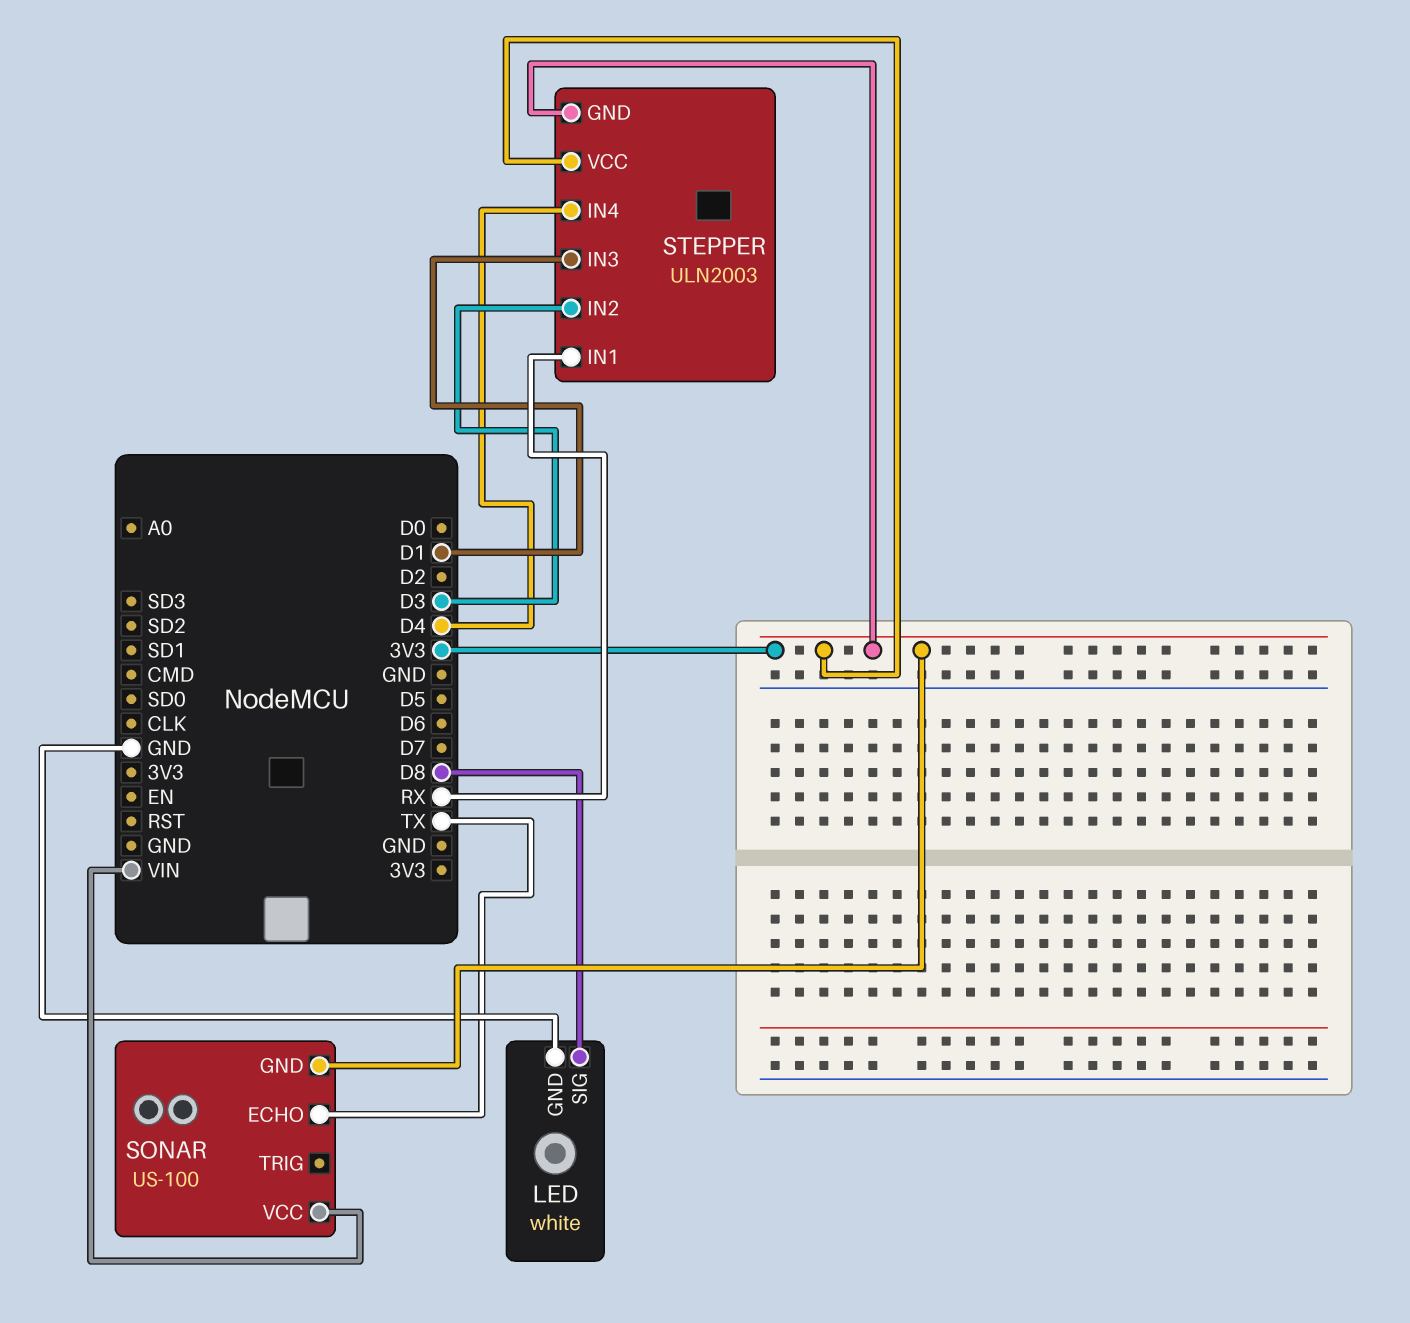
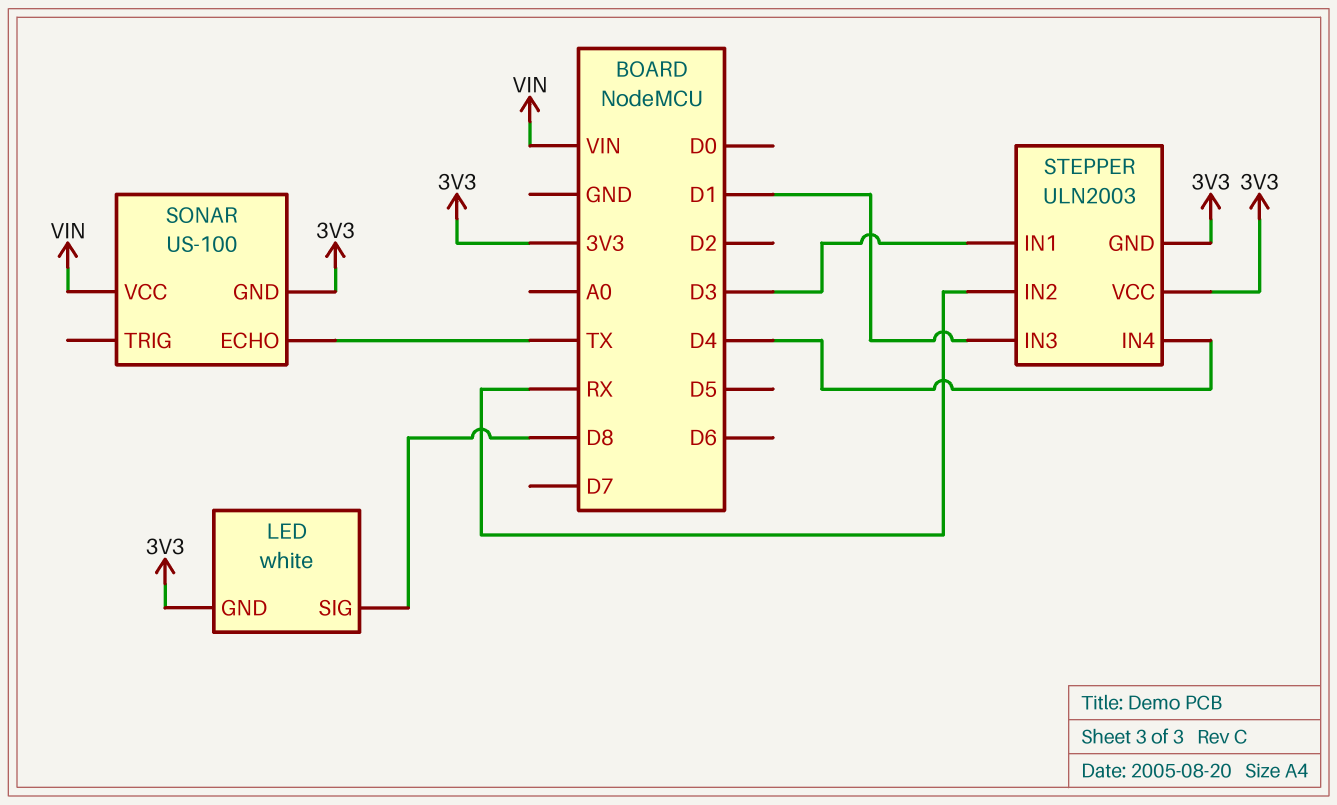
LED pin GND: GND -> 3V3
STEPPER pin IN1: RX -> D3
STEPPER pin IN2: D3 -> RX

